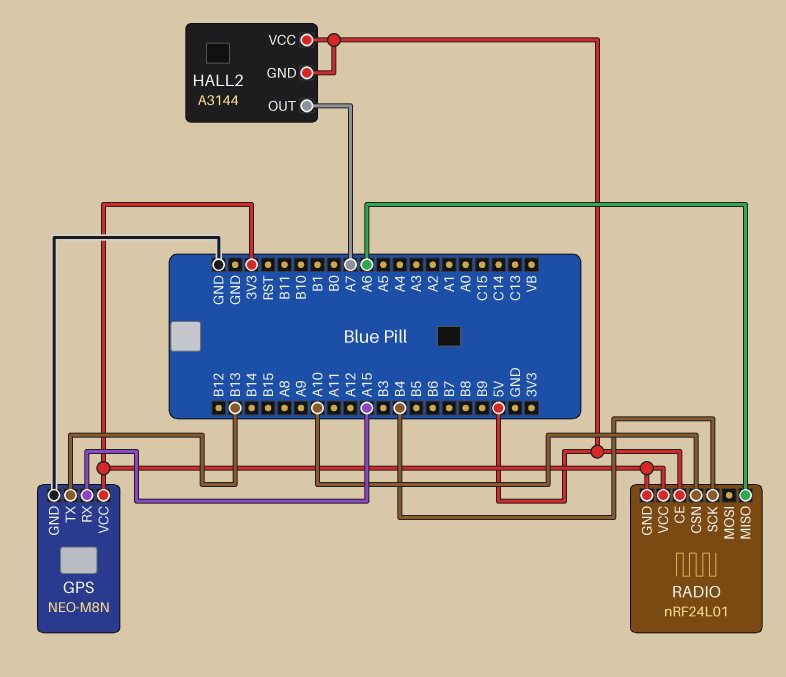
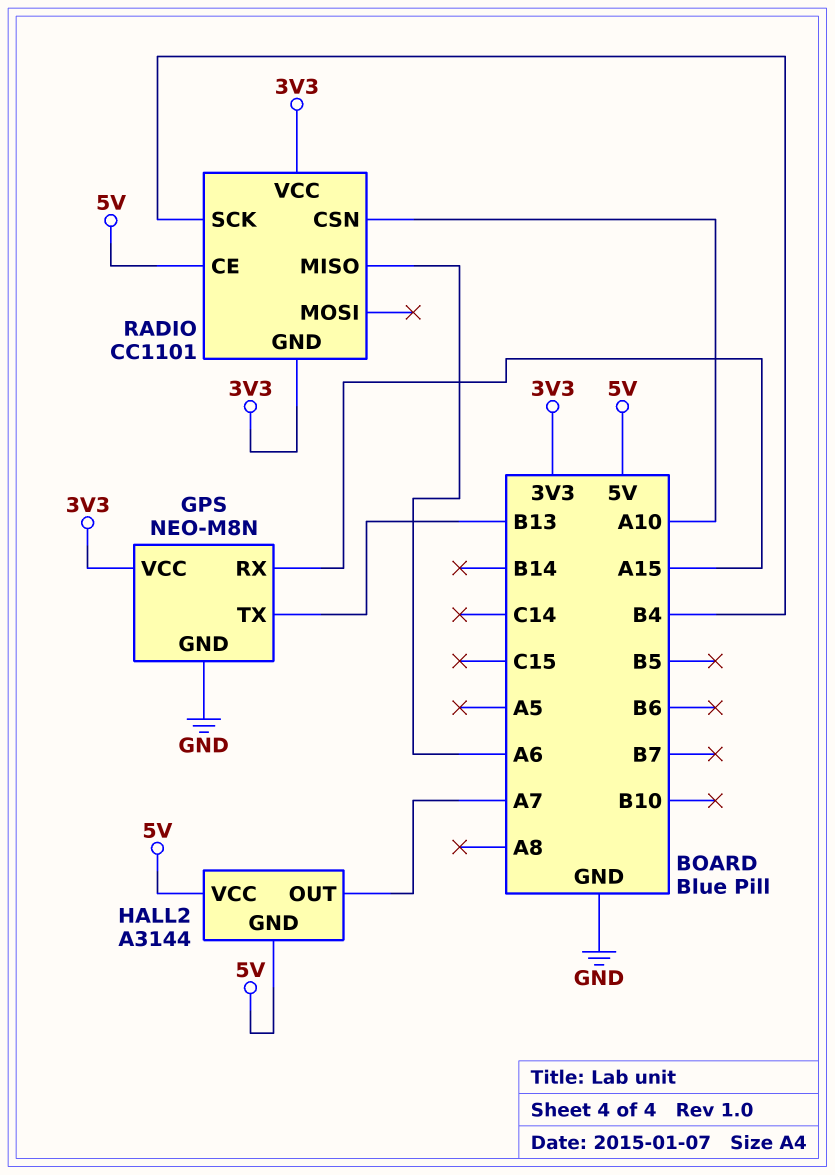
RADIO: nRF24L01 -> CC1101

